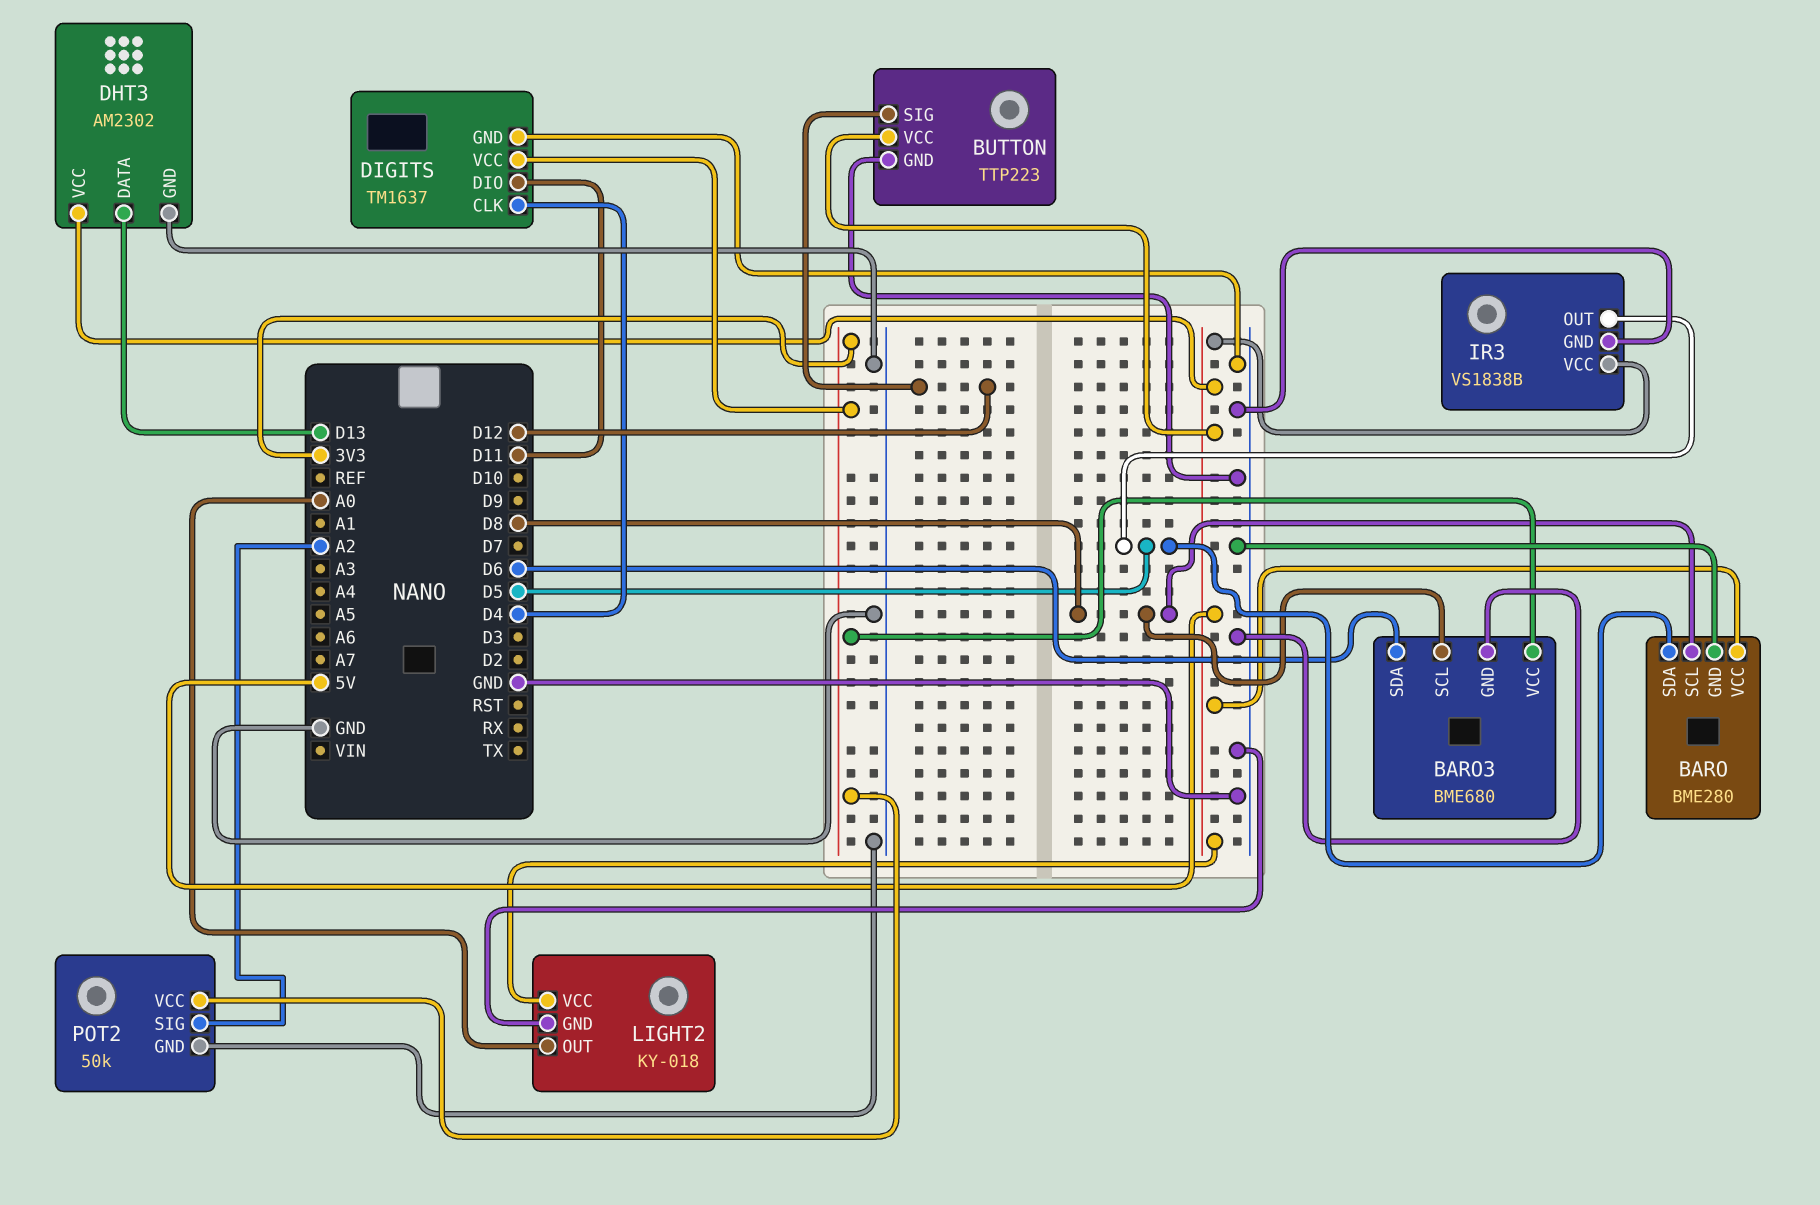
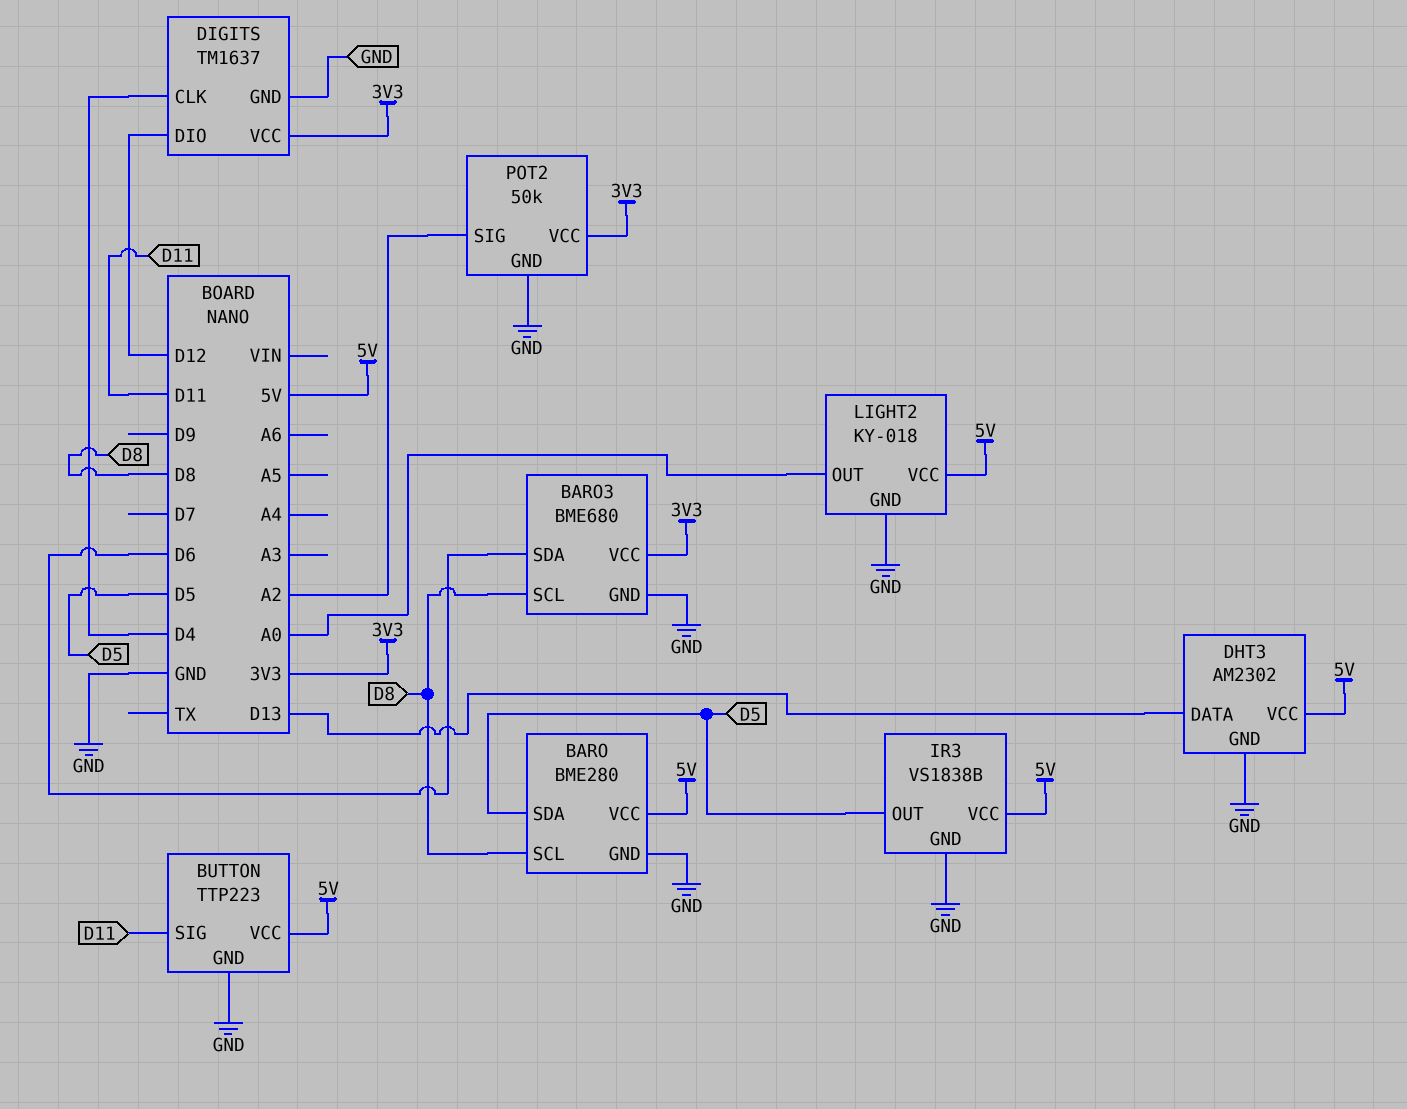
BUTTON pin SIG: D12 -> D11
DIGITS pin DIO: D11 -> D12

